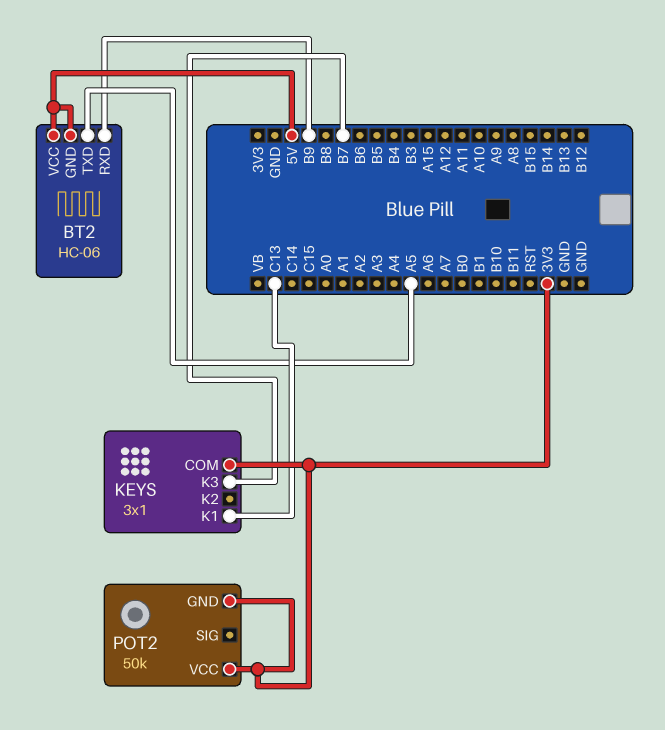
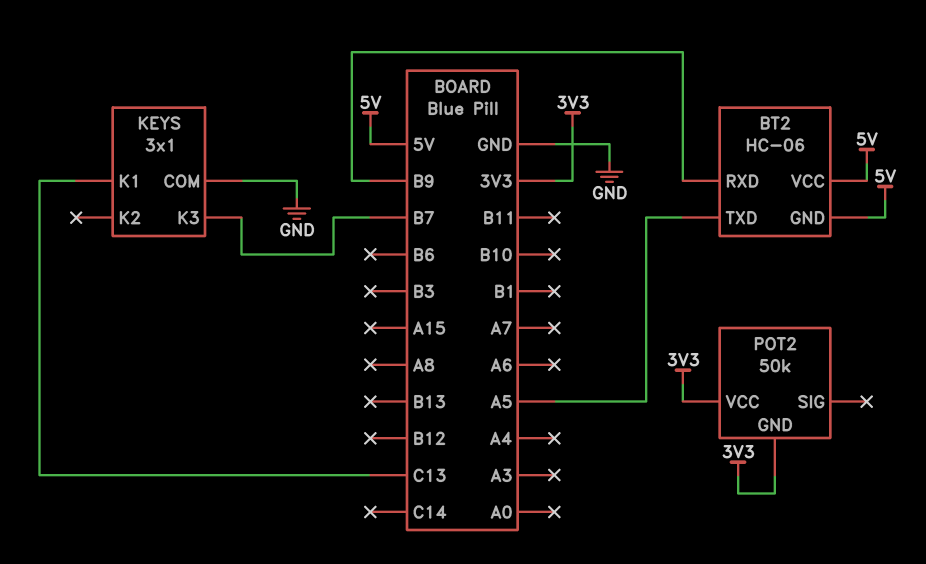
KEYS pin COM: 3V3 -> GND

